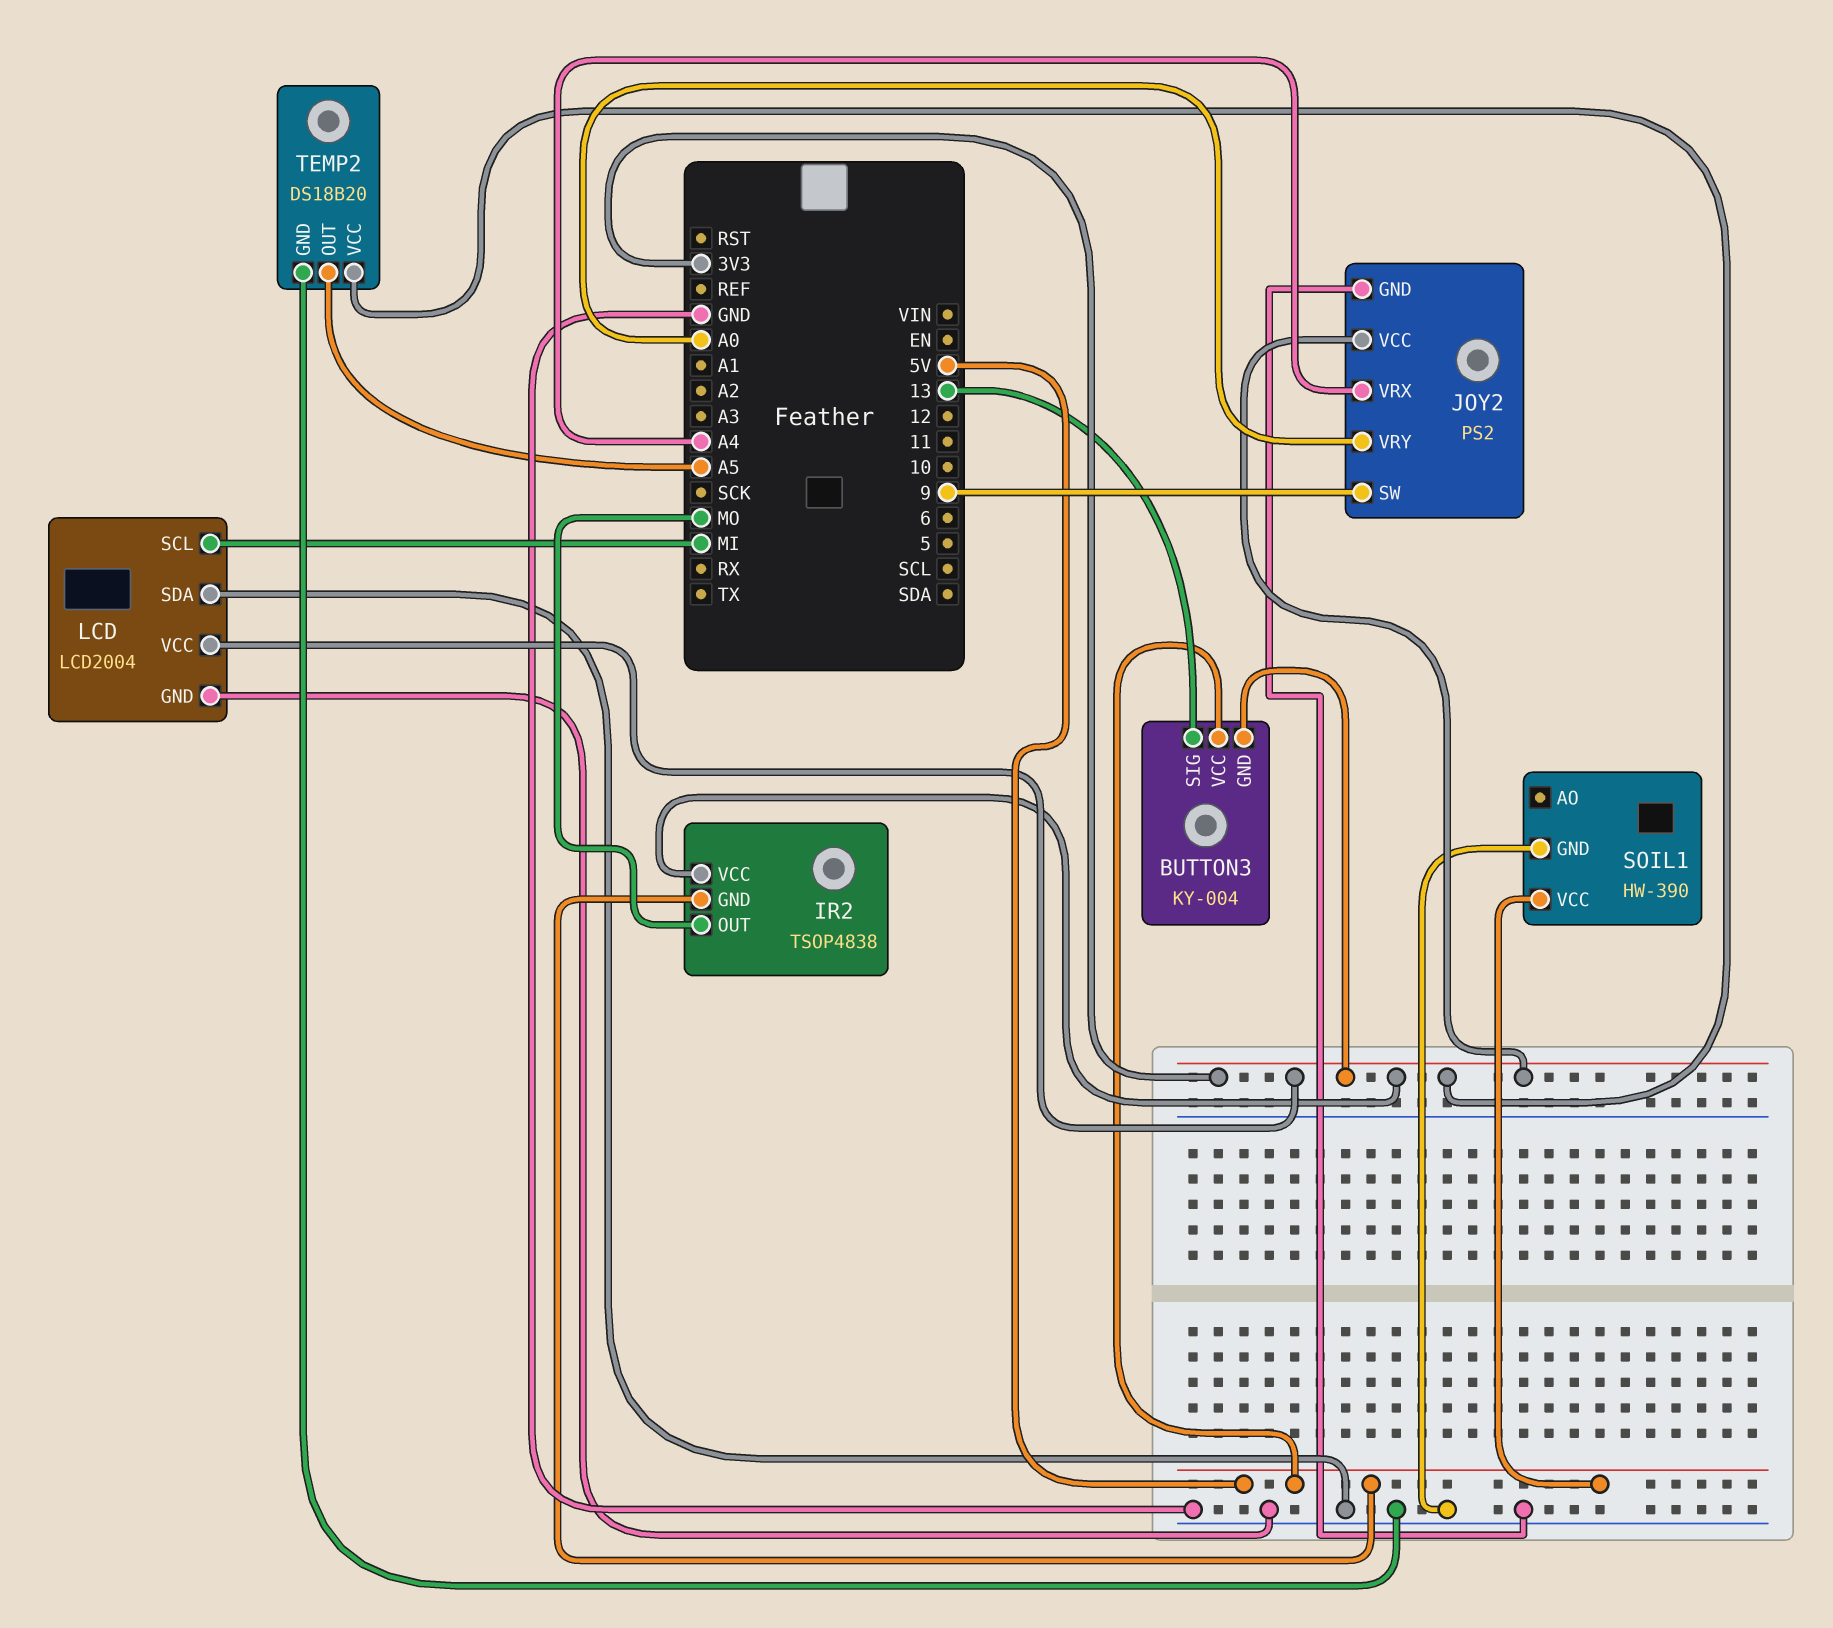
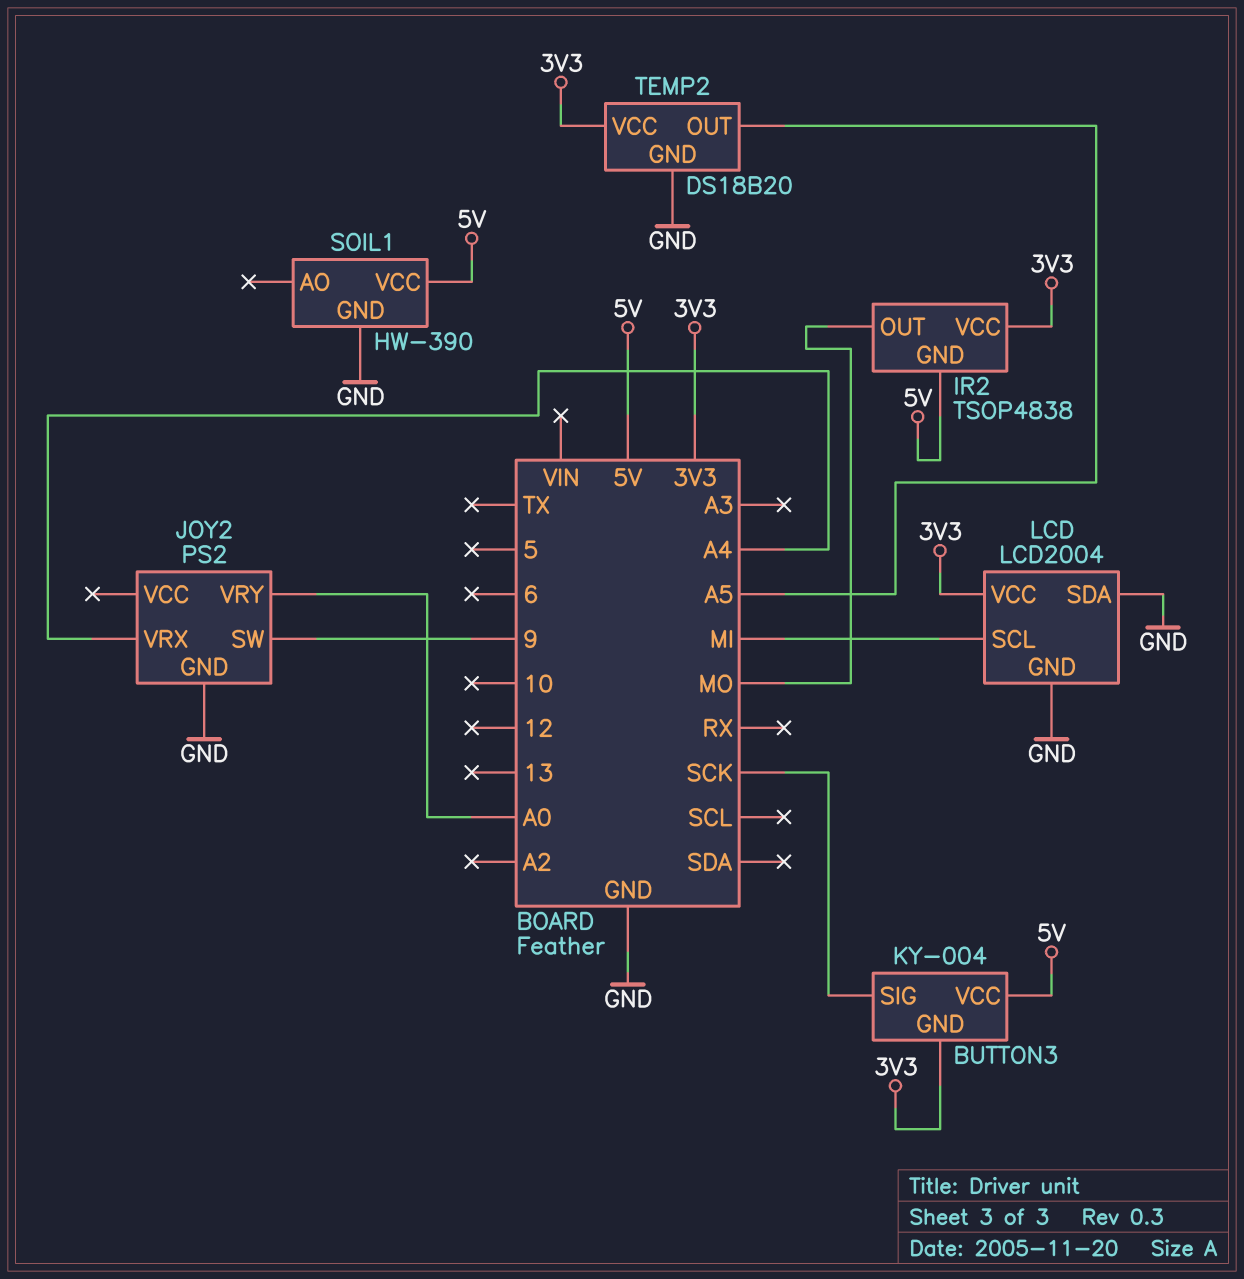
BUTTON3 pin SIG: 13 -> SCK
JOY2 pin VCC: 3V3 -> none

